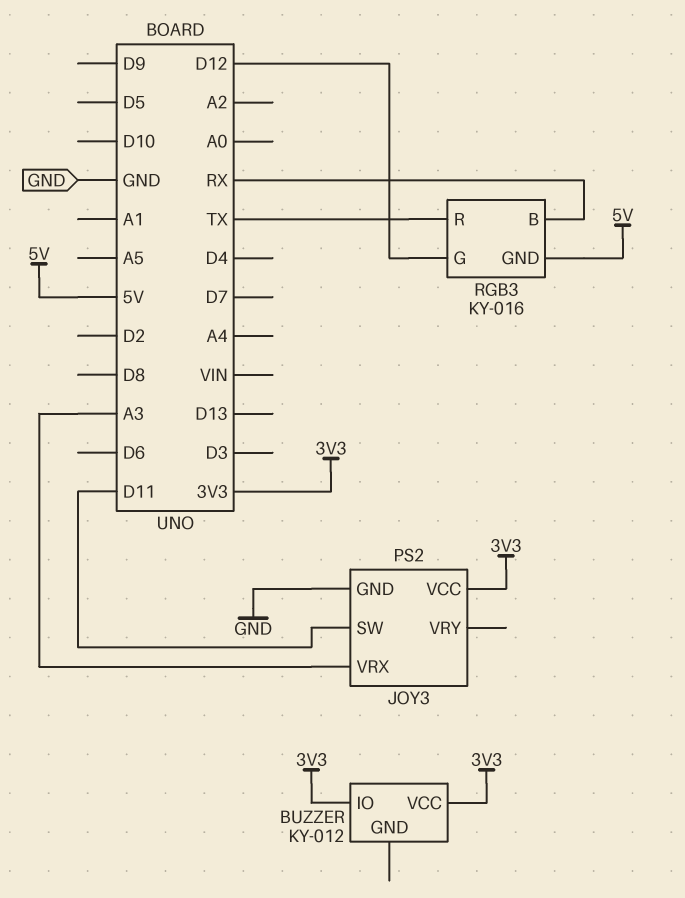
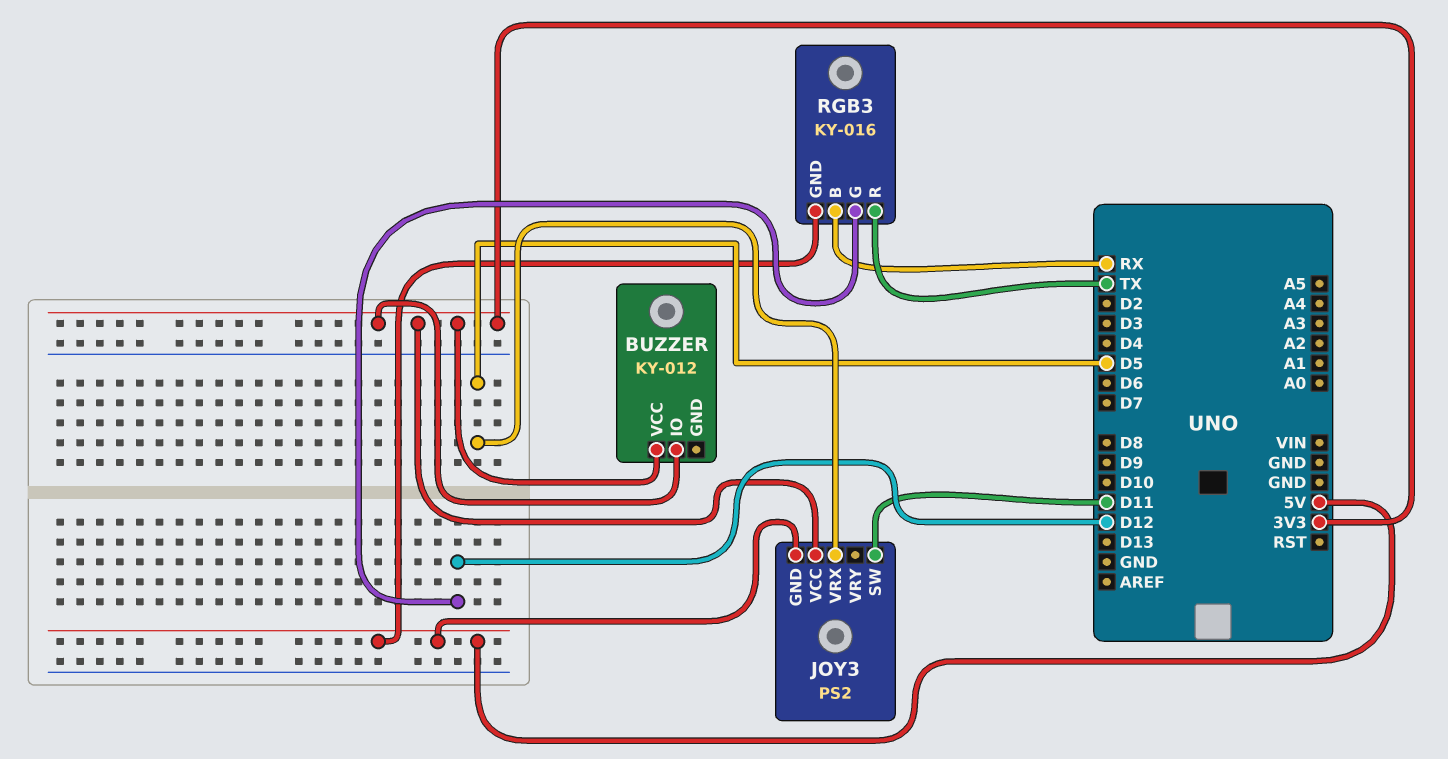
JOY3 pin GND: GND -> 5V
JOY3 pin VRX: A3 -> D5

